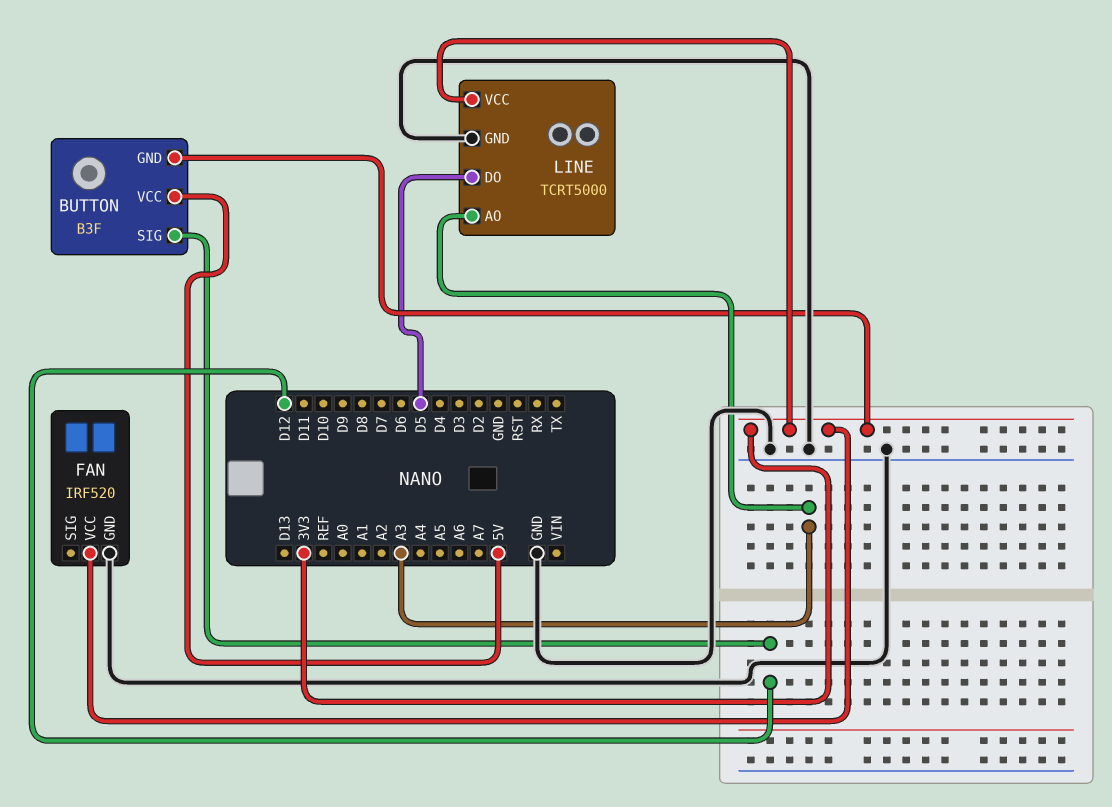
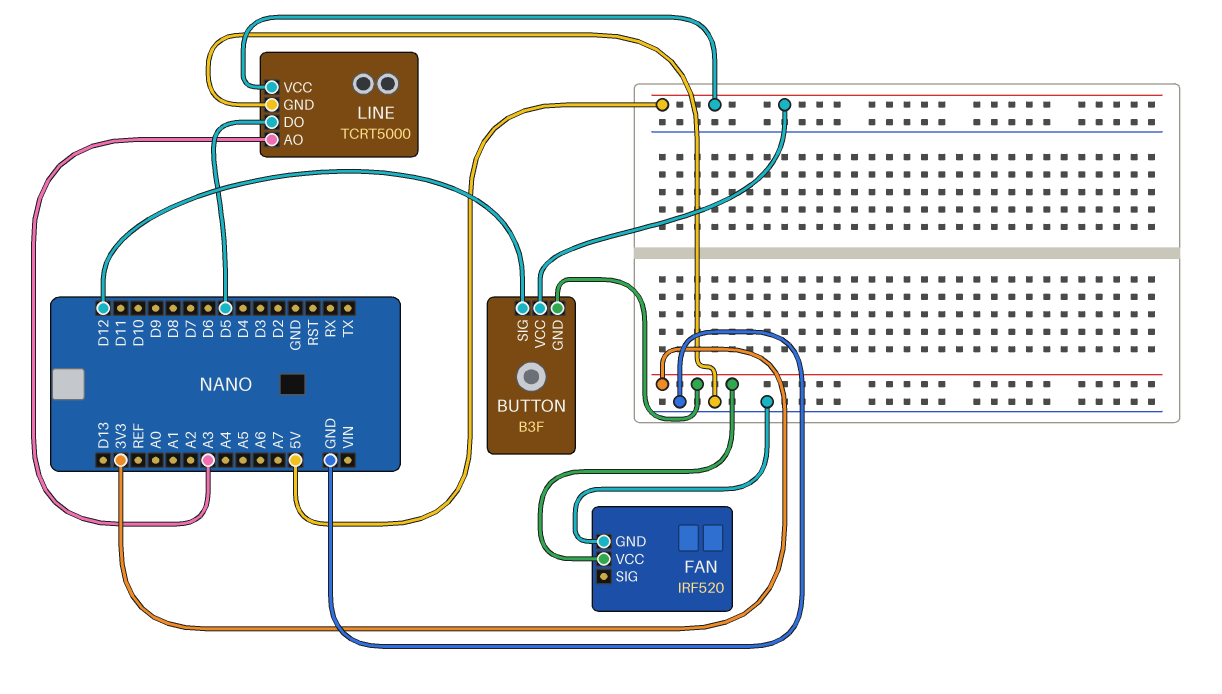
LINE pin VCC: 3V3 -> 5V

